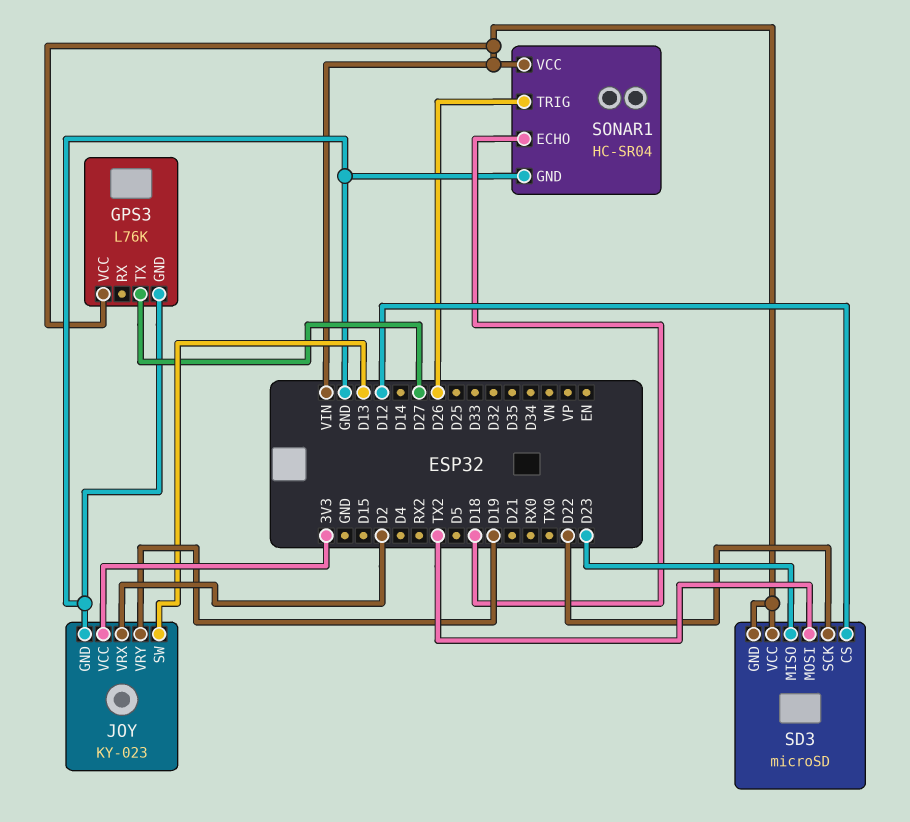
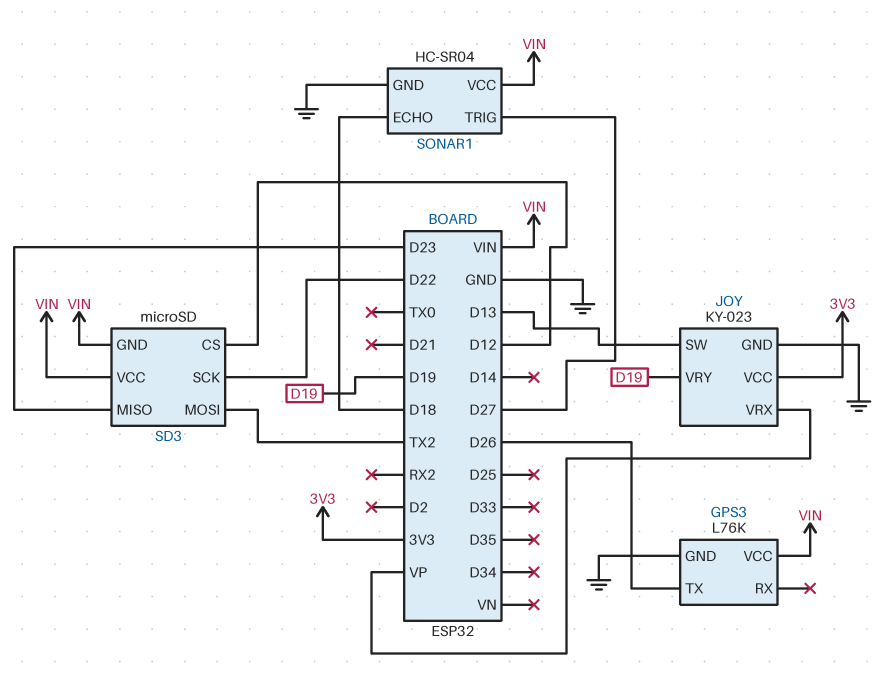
GPS3 pin TX: D27 -> D26
JOY pin VRX: D2 -> VP
SONAR1 pin TRIG: D26 -> D27

